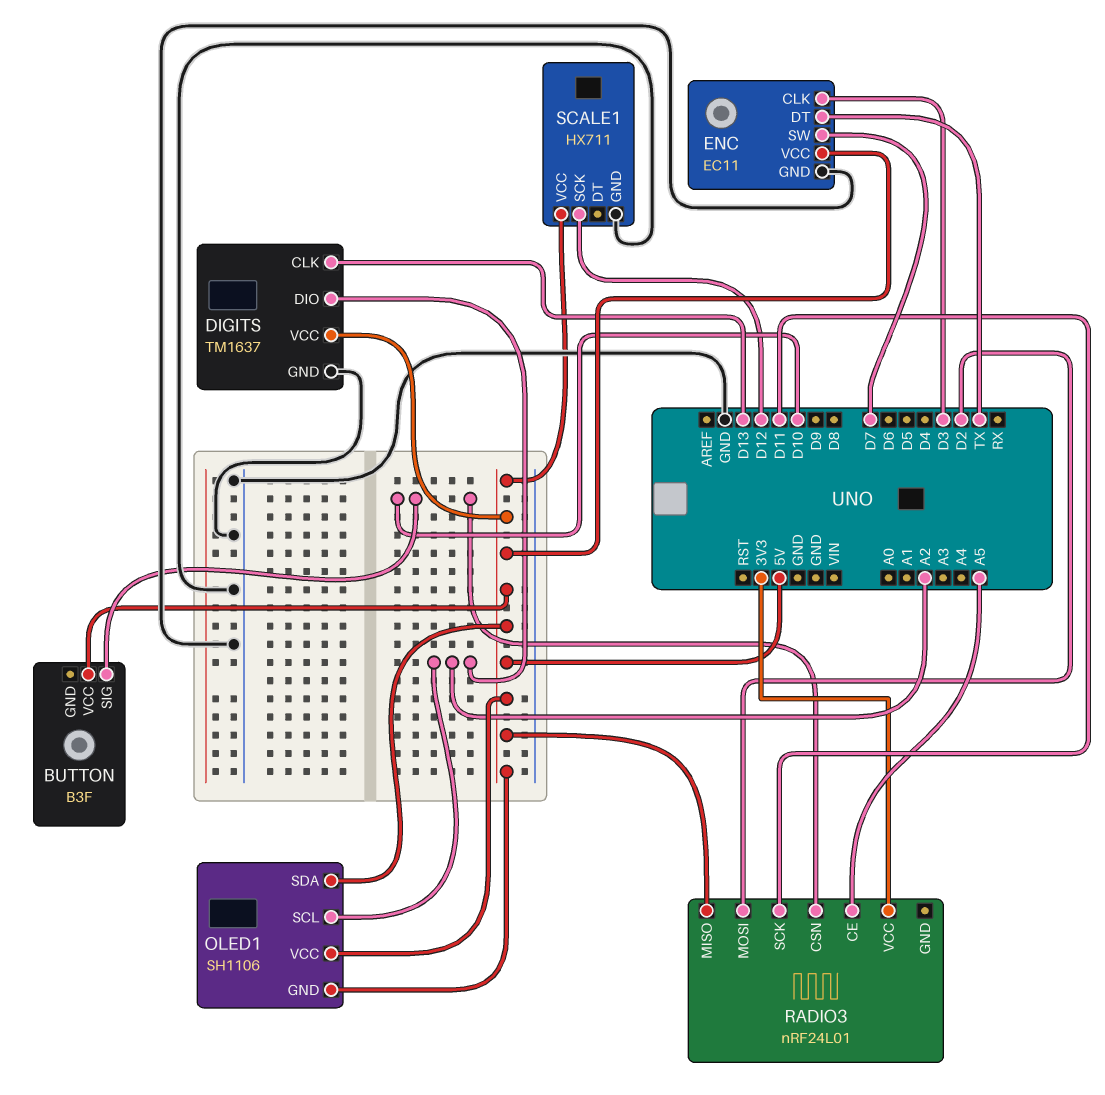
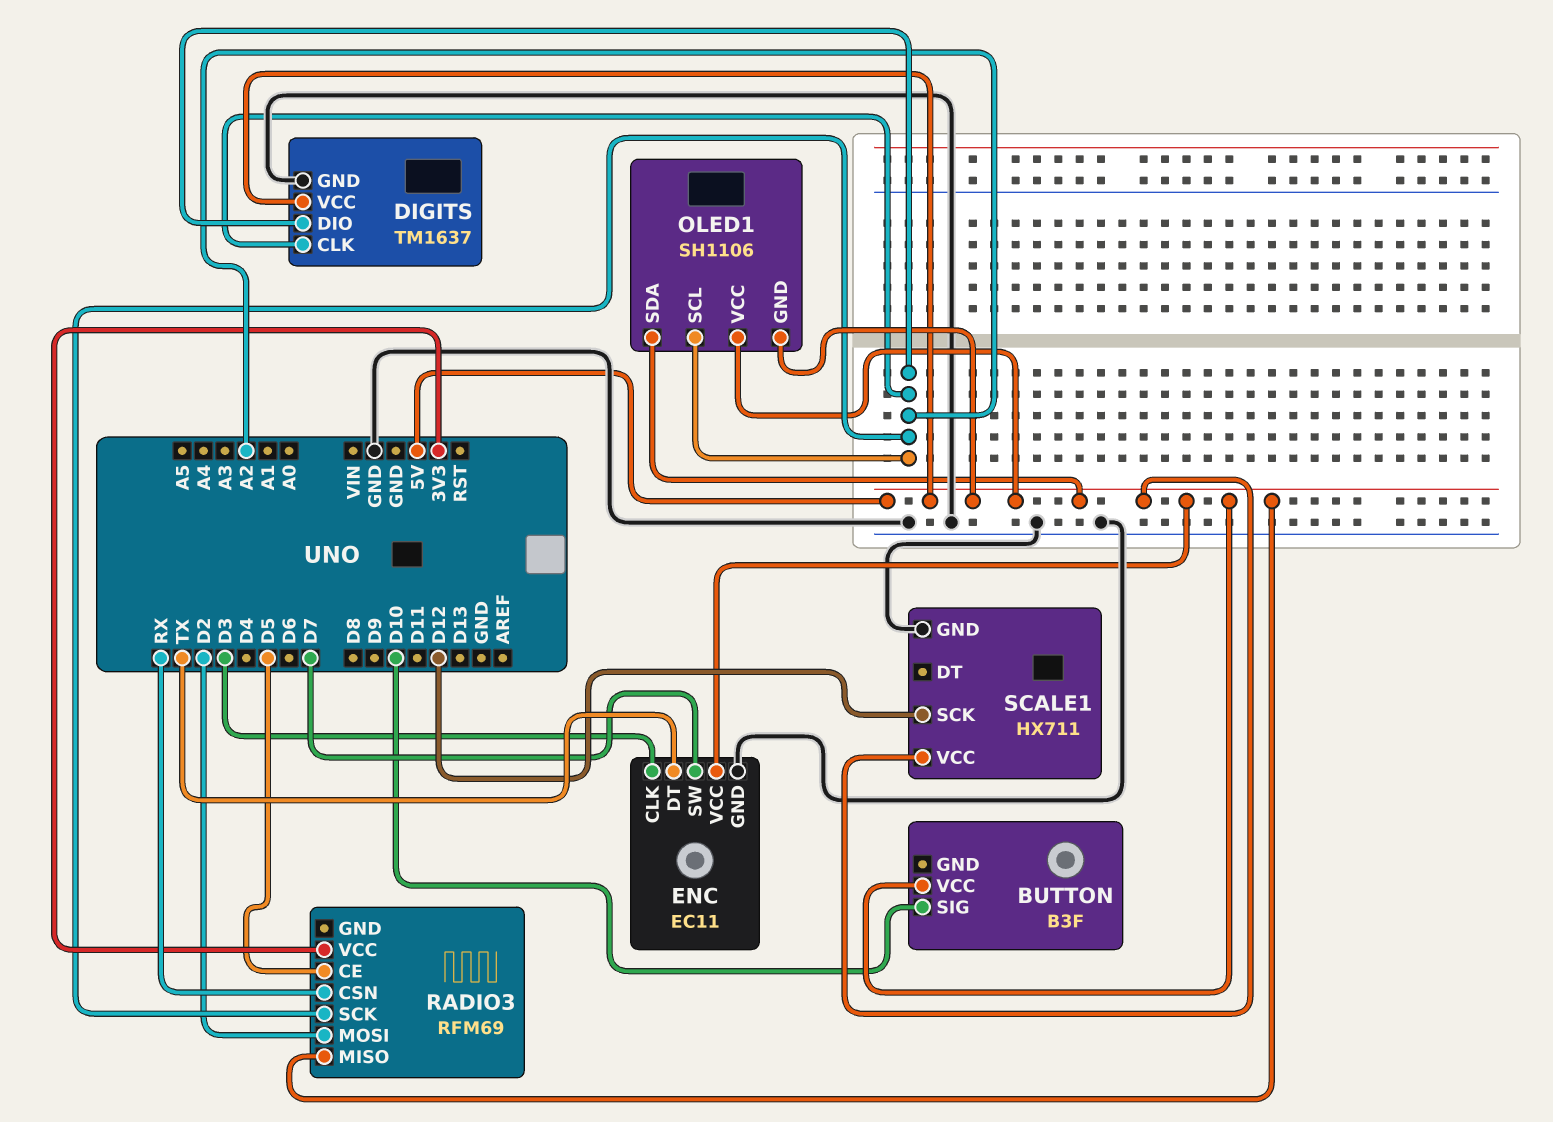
DIGITS pin CLK: D13 -> A2
RADIO3: nRF24L01 -> RFM69
RADIO3 pin CE: A5 -> D5
RADIO3 pin CSN: D10 -> RX
RADIO3 pin SCK: D11 -> A2

